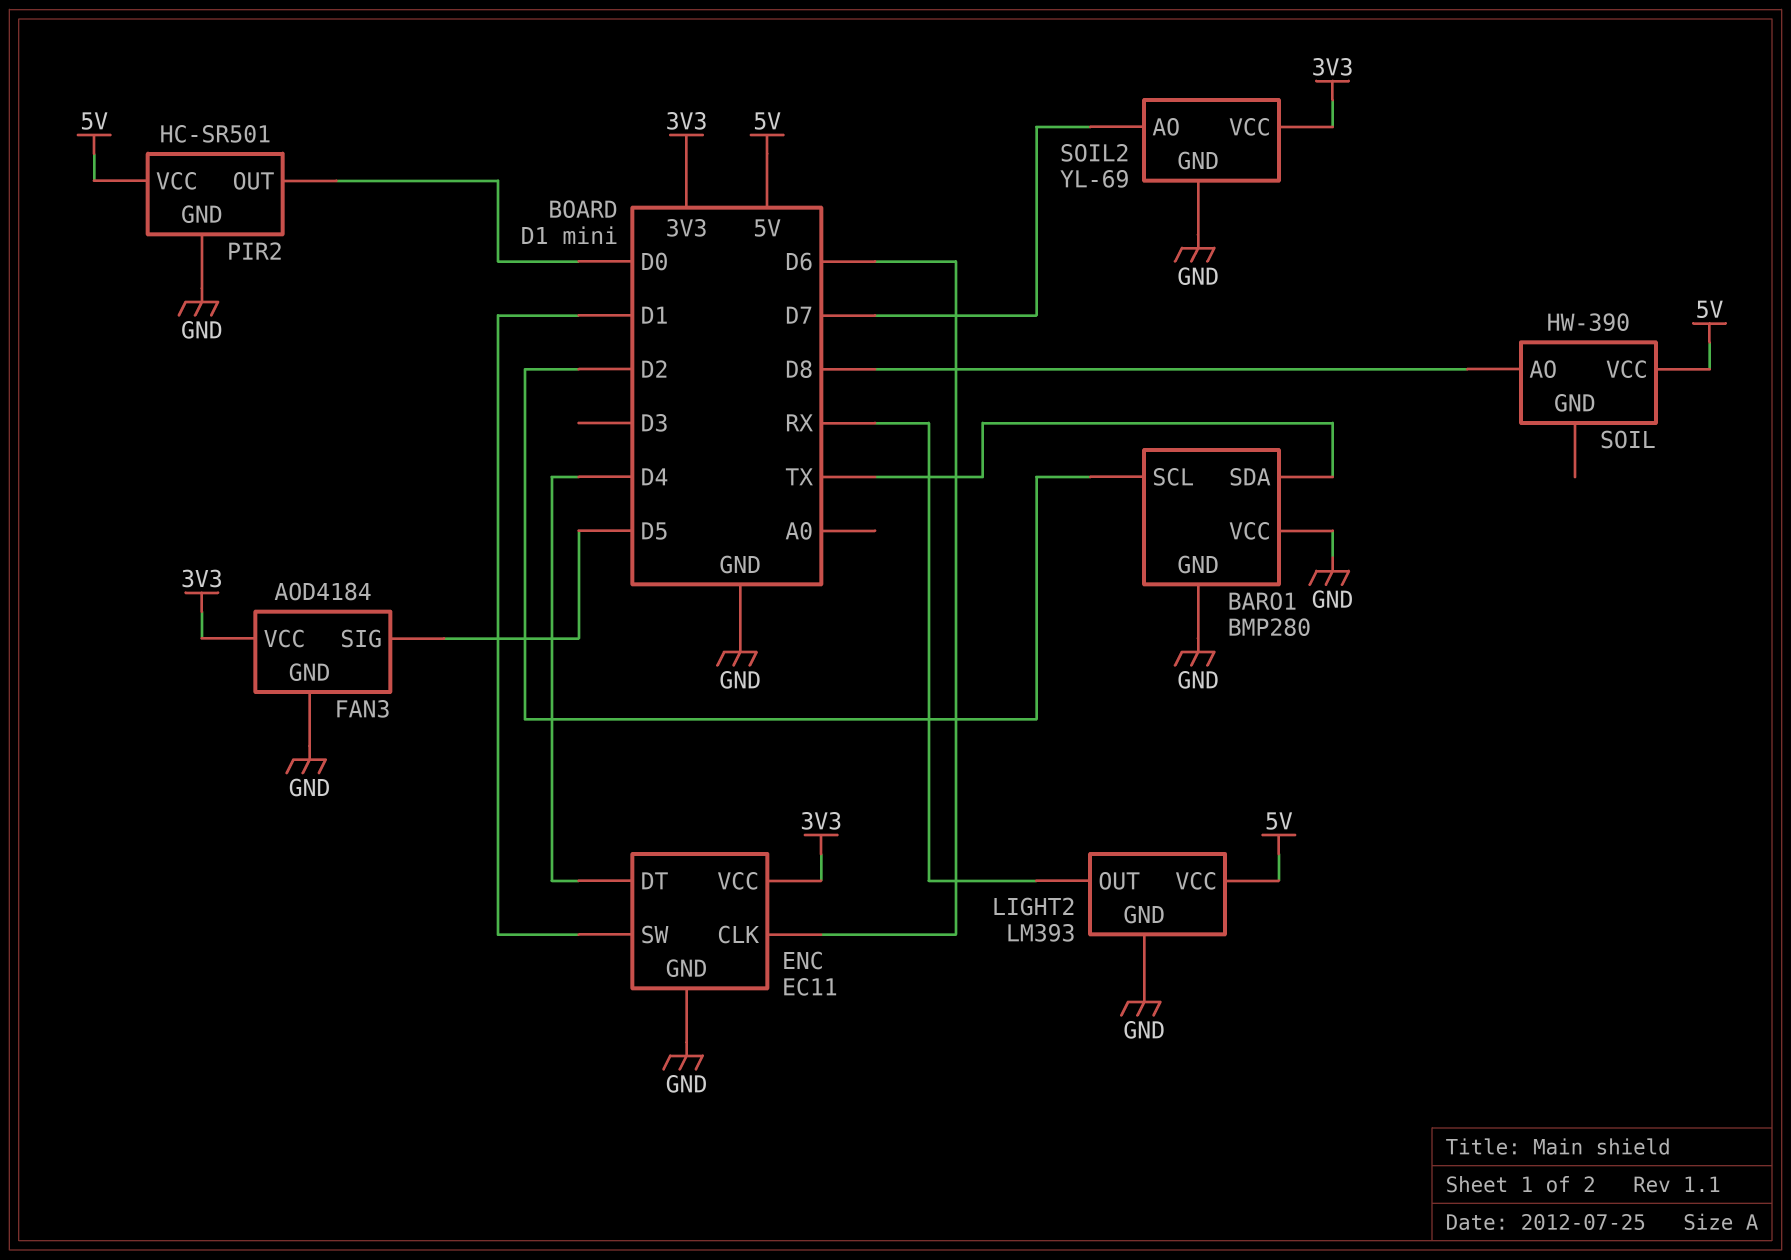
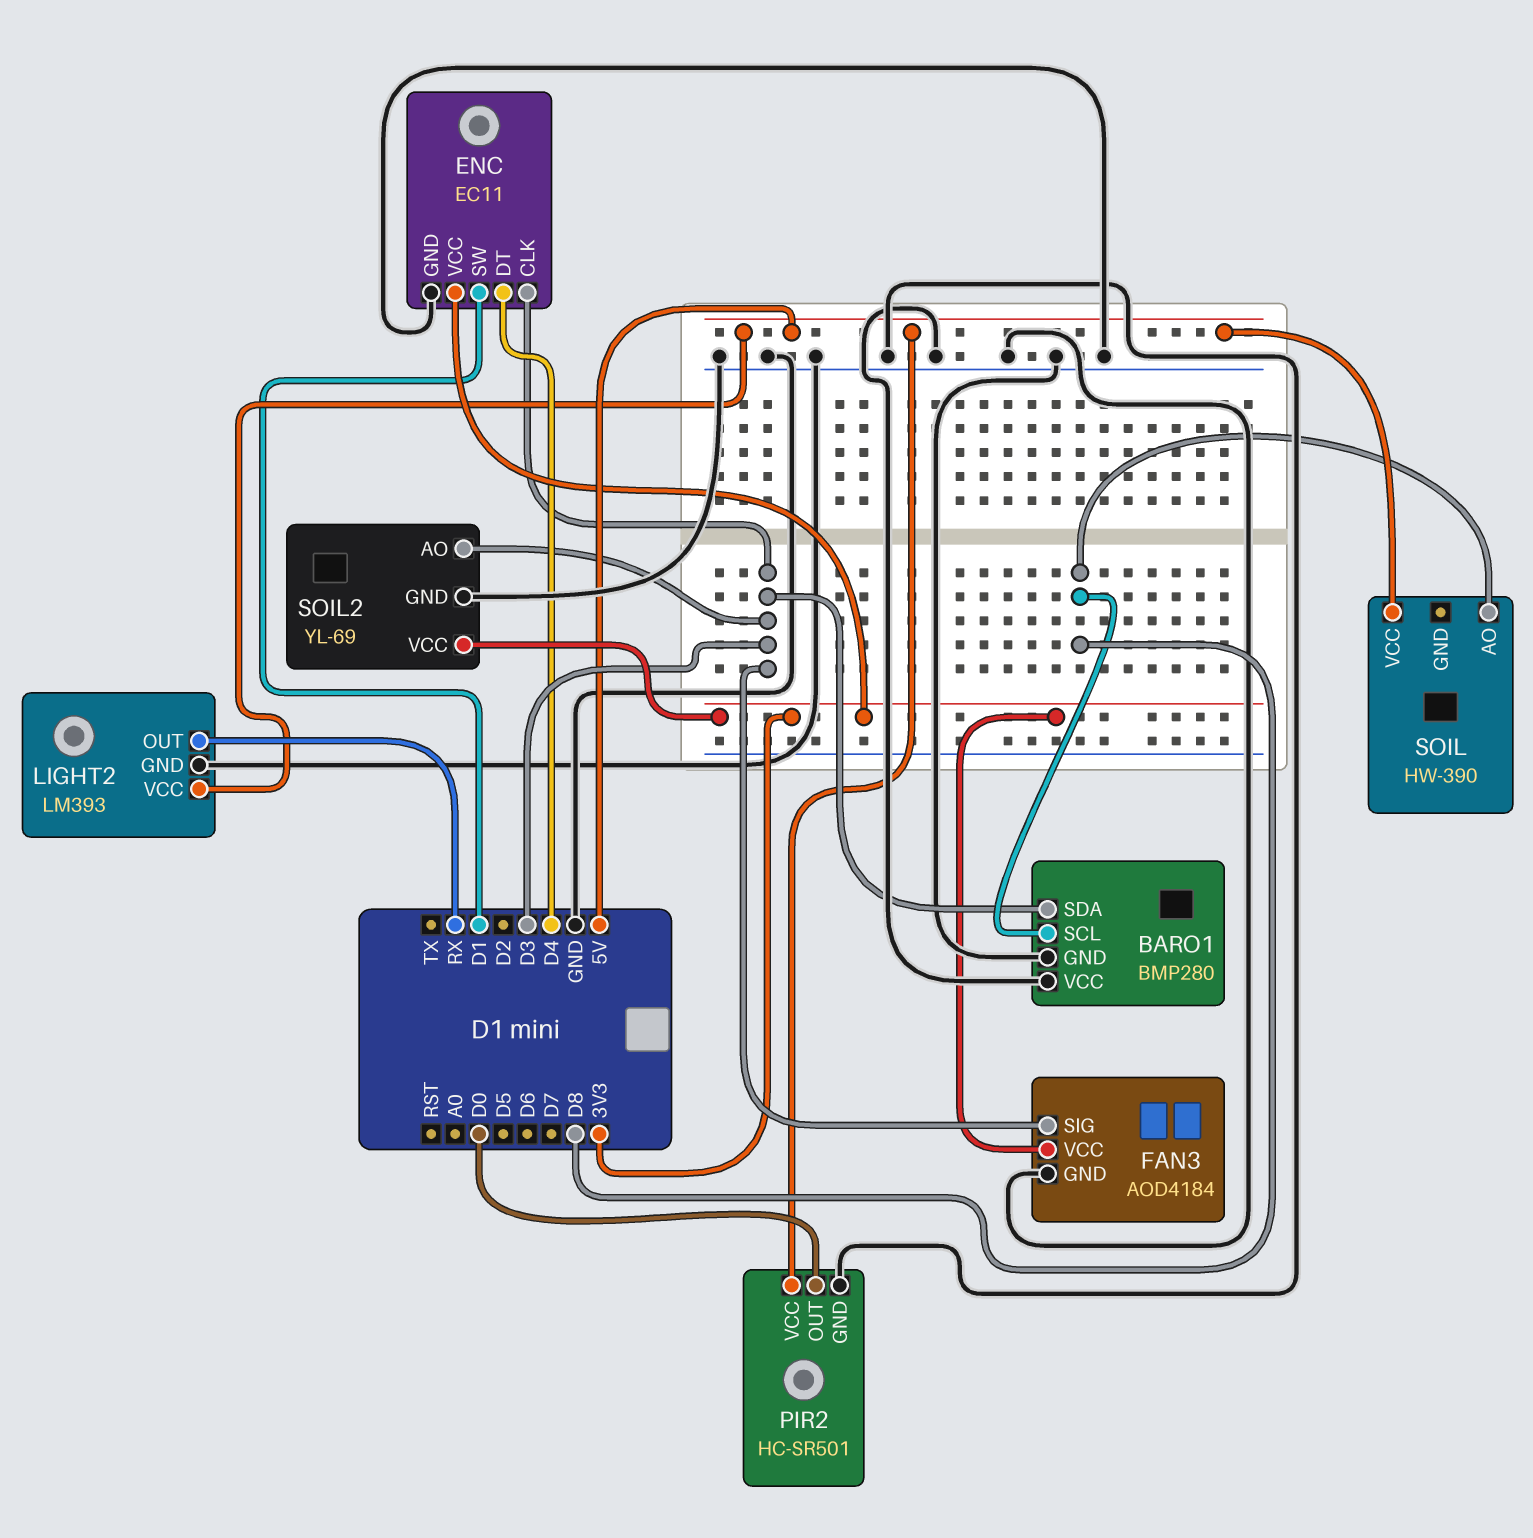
BARO1 pin SCL: D2 -> D8
BARO1 pin SDA: TX -> D3
ENC pin CLK: D6 -> D3
FAN3 pin SIG: D5 -> D3
SOIL2 pin AO: D7 -> D3

